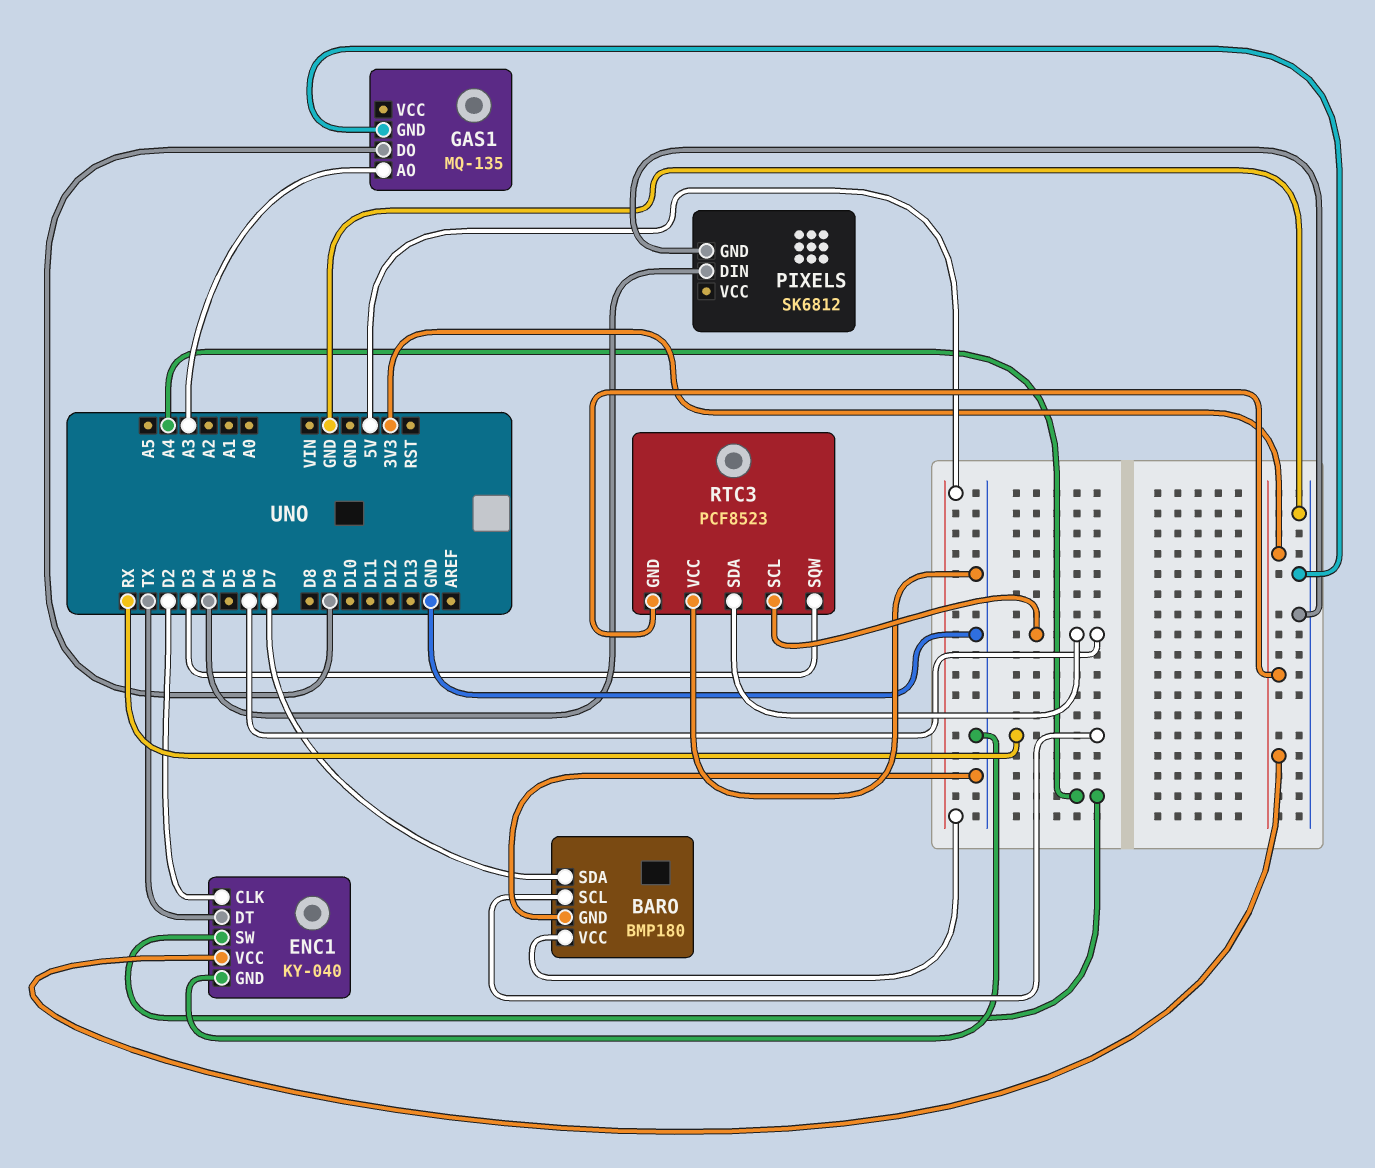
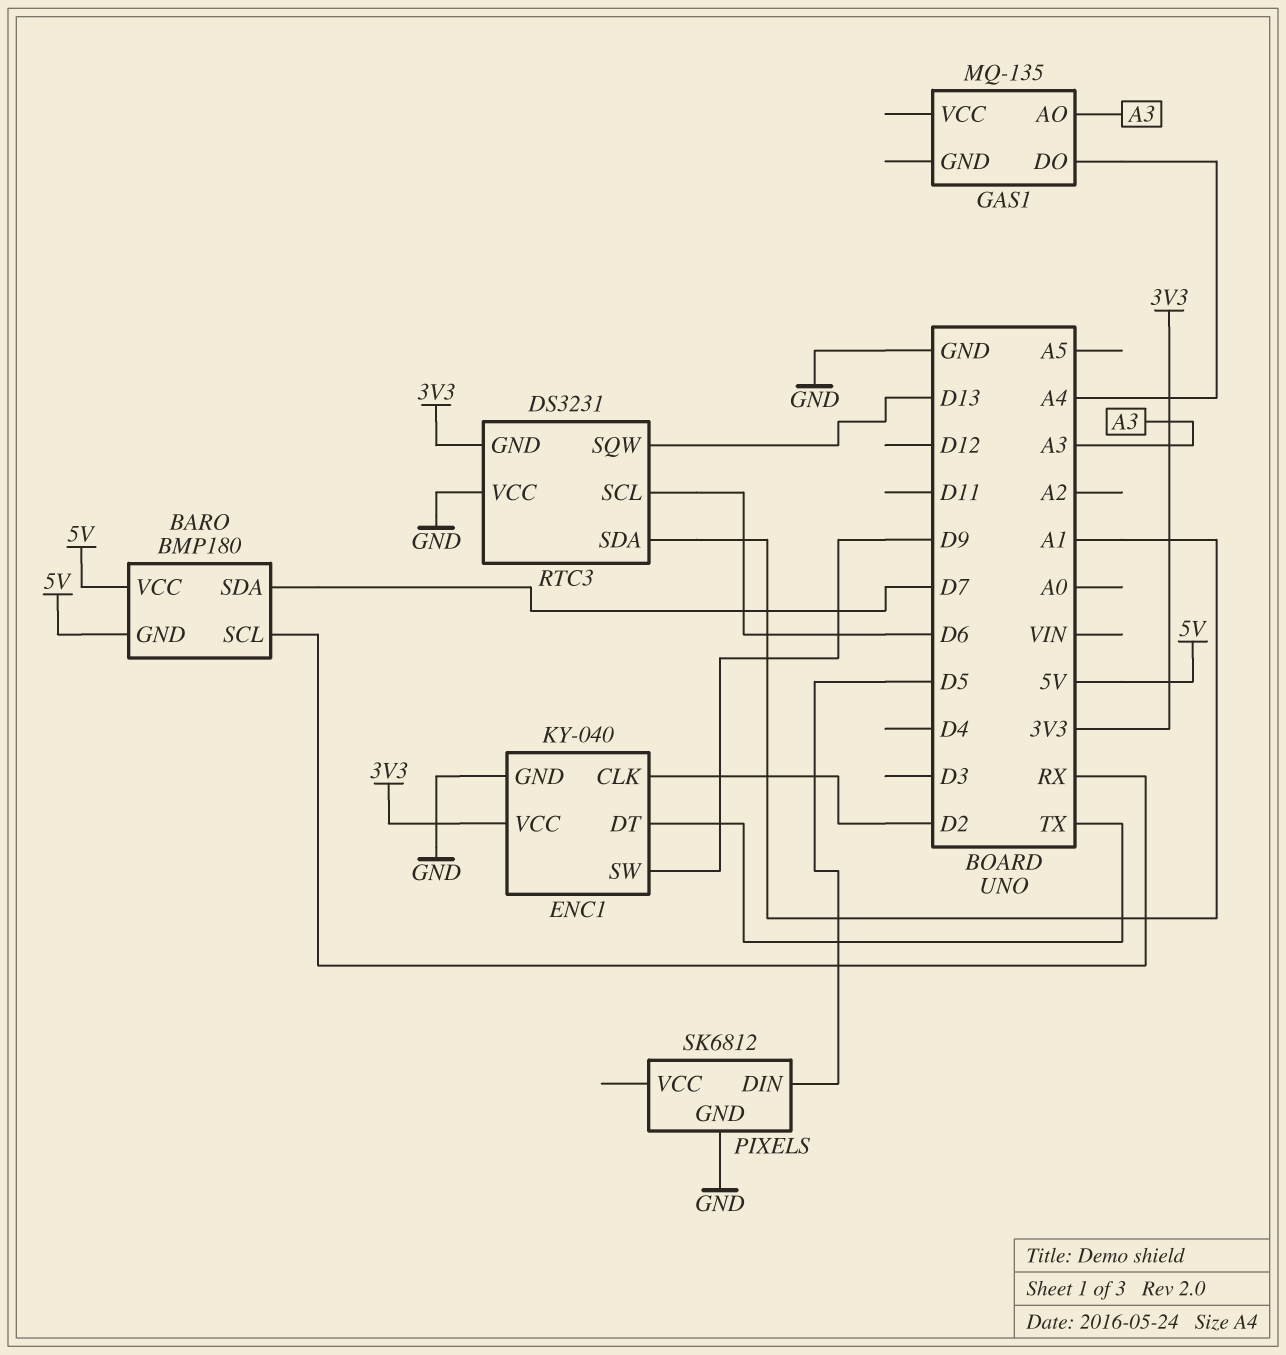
BARO pin GND: GND -> 5V
ENC1 pin SW: A4 -> D9
GAS1 pin DO: D9 -> A4
GAS1 pin GND: GND -> none
PIXELS pin DIN: D4 -> D5
RTC3: PCF8523 -> DS3231
RTC3 pin SDA: D6 -> A1
RTC3 pin SQW: D3 -> D13

